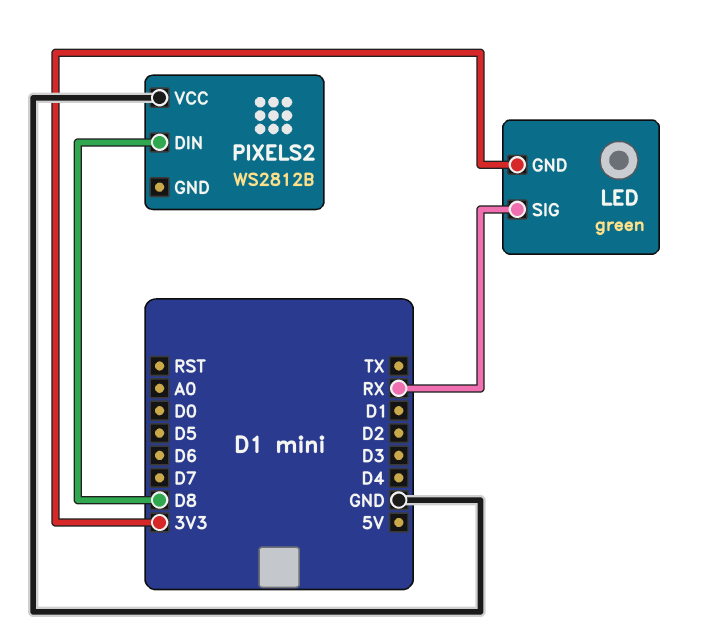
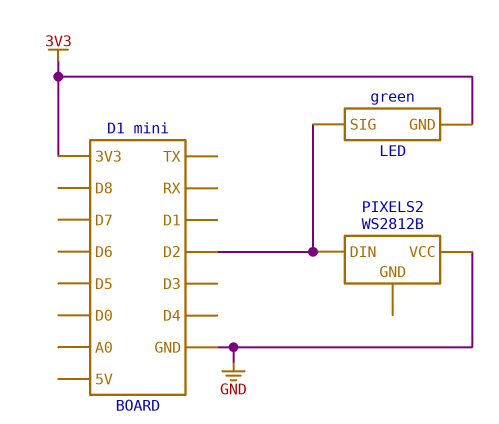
LED pin SIG: RX -> D2
PIXELS2 pin DIN: D8 -> D2

